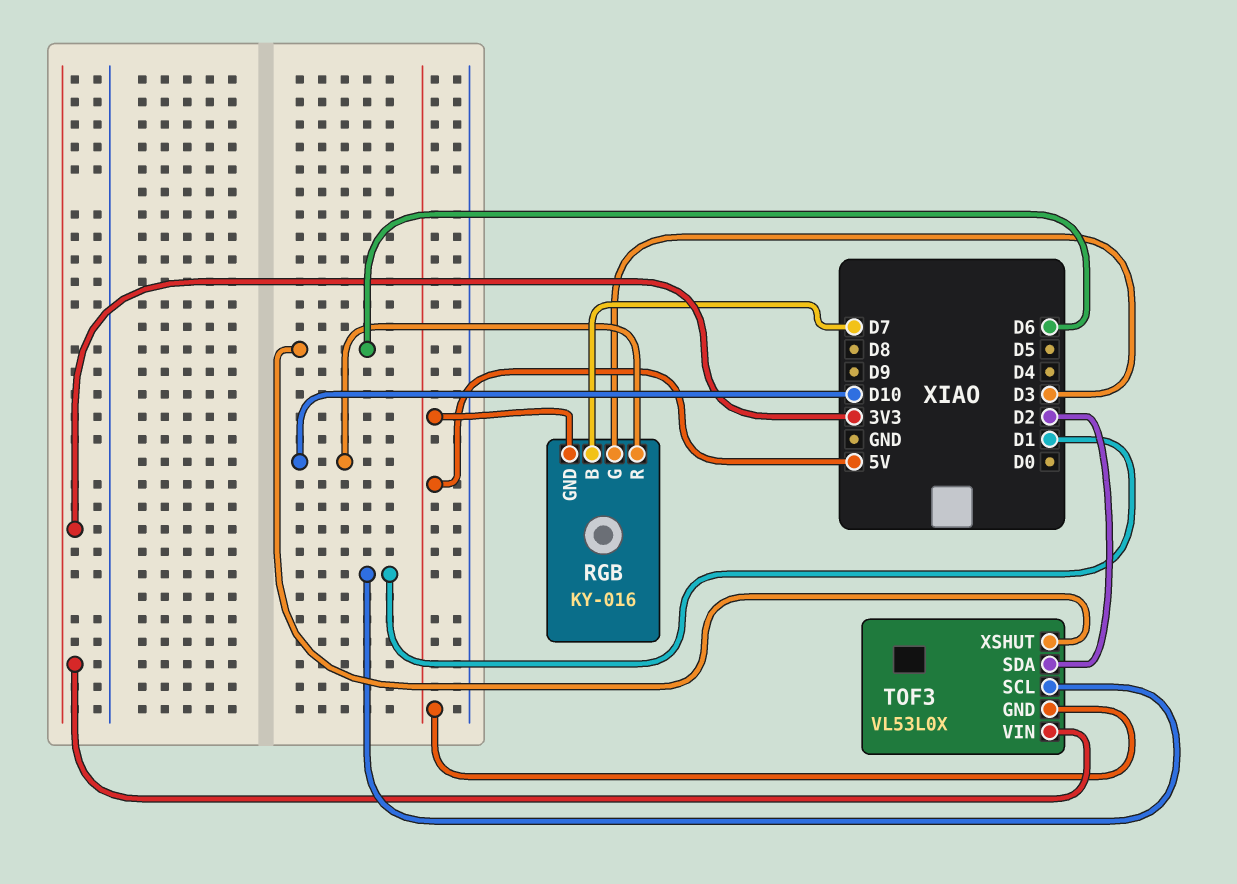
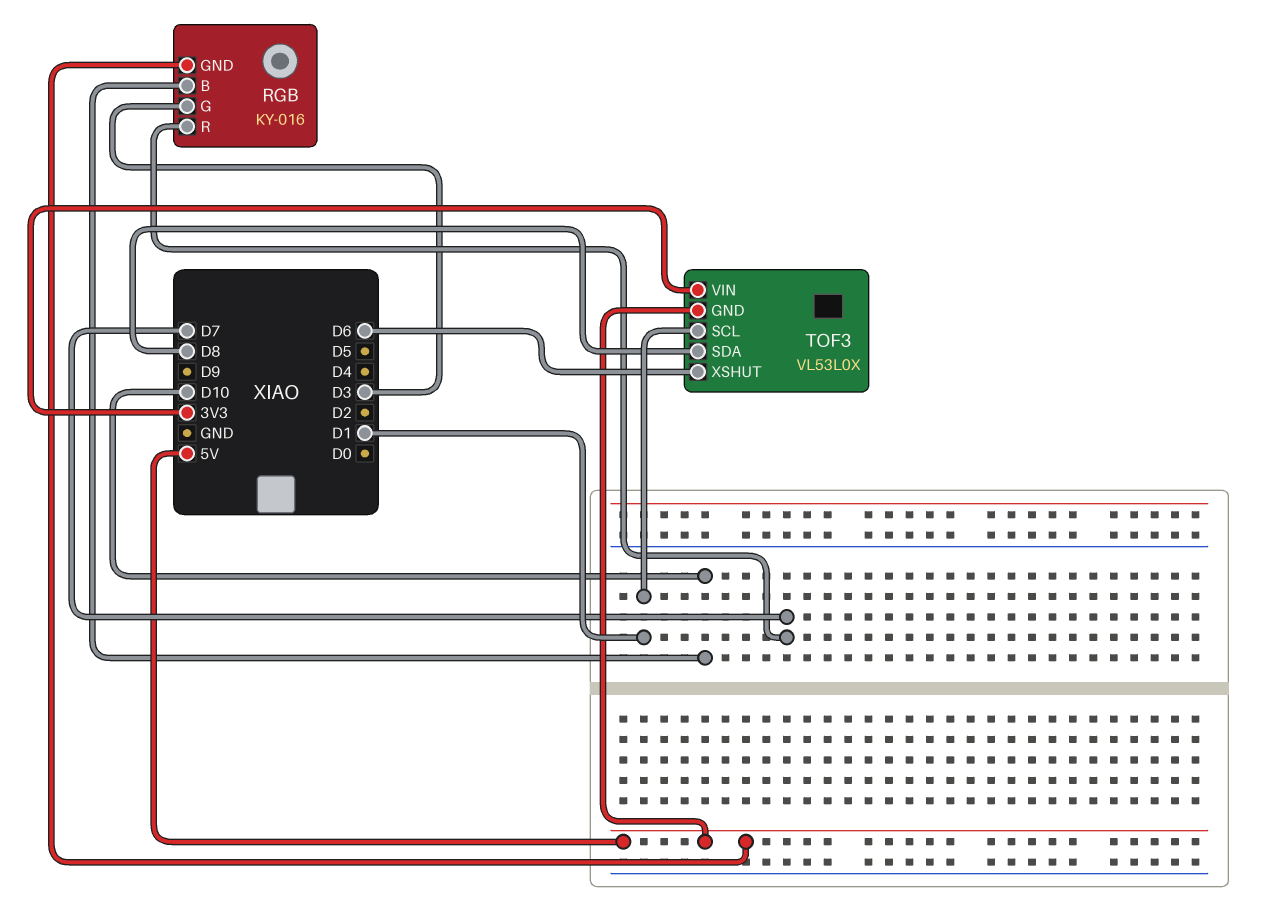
RGB pin B: D7 -> D10
RGB pin R: D10 -> D7
TOF3 pin SDA: D2 -> D8

